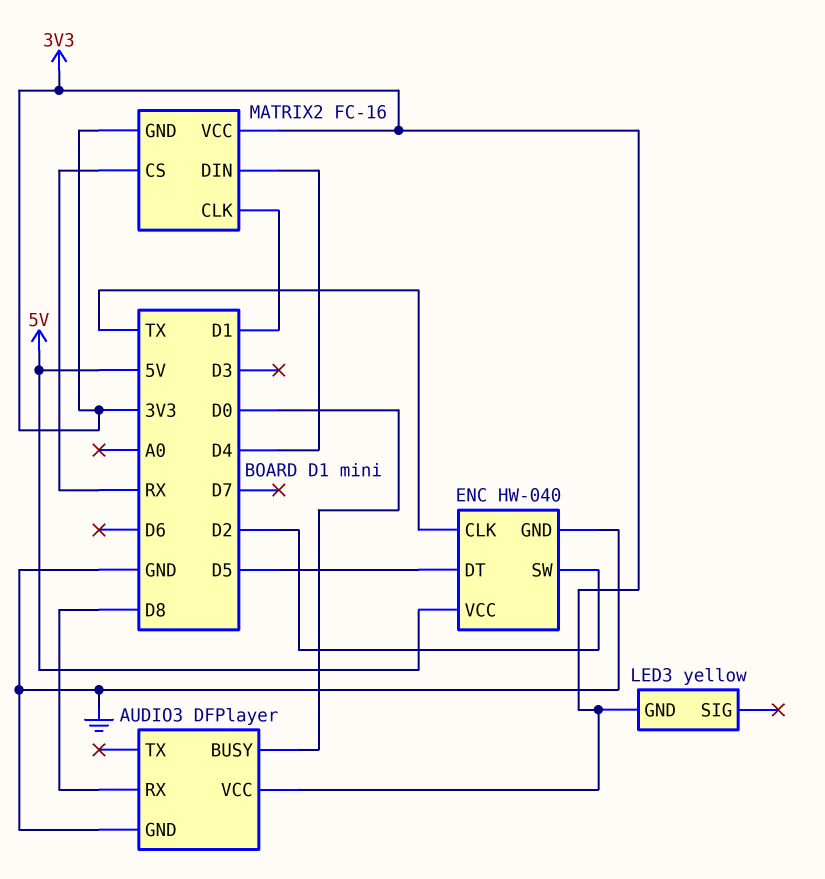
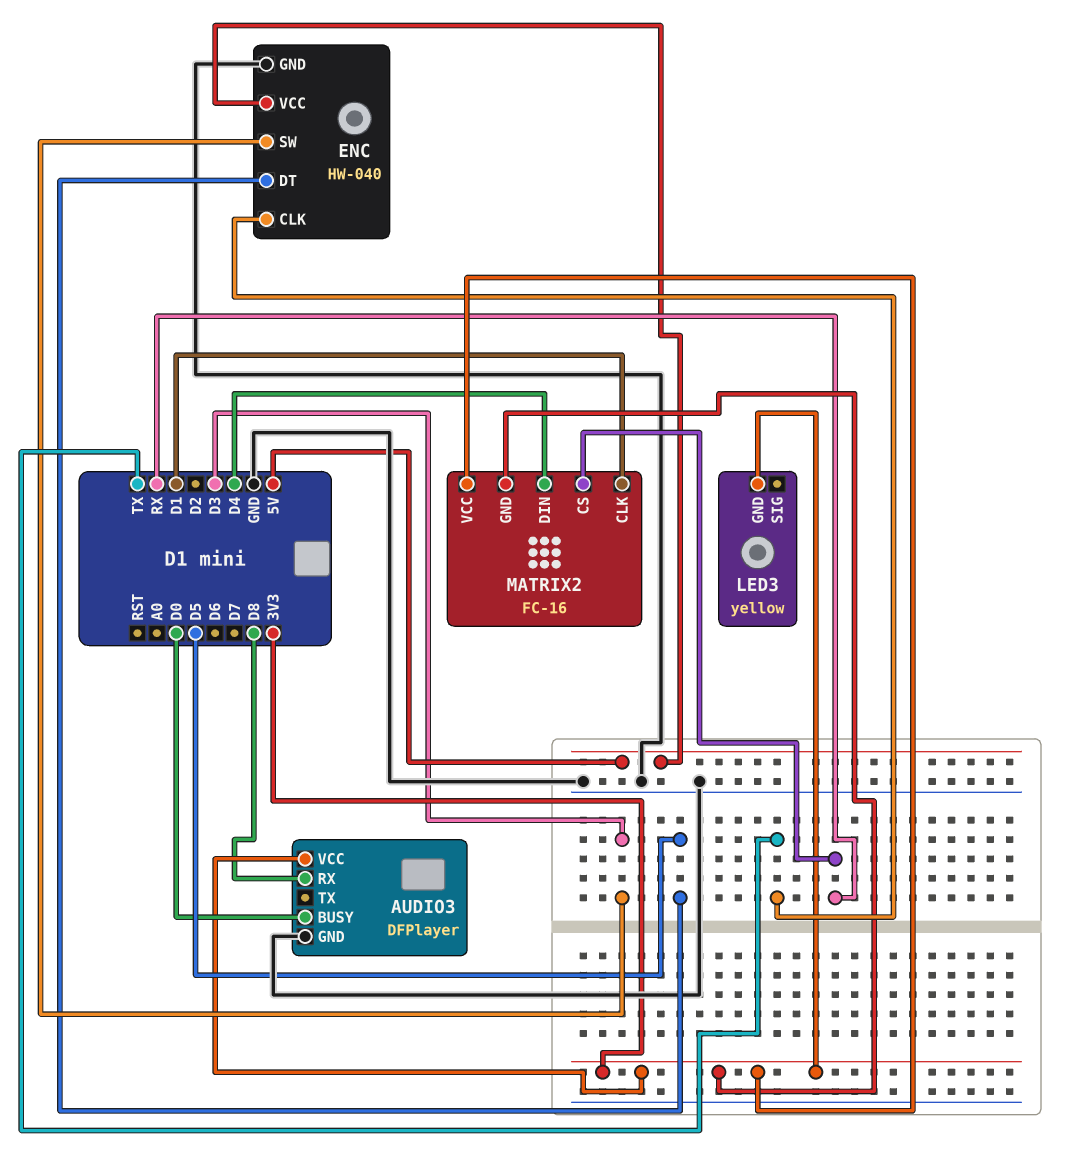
ENC pin SW: D2 -> D3

